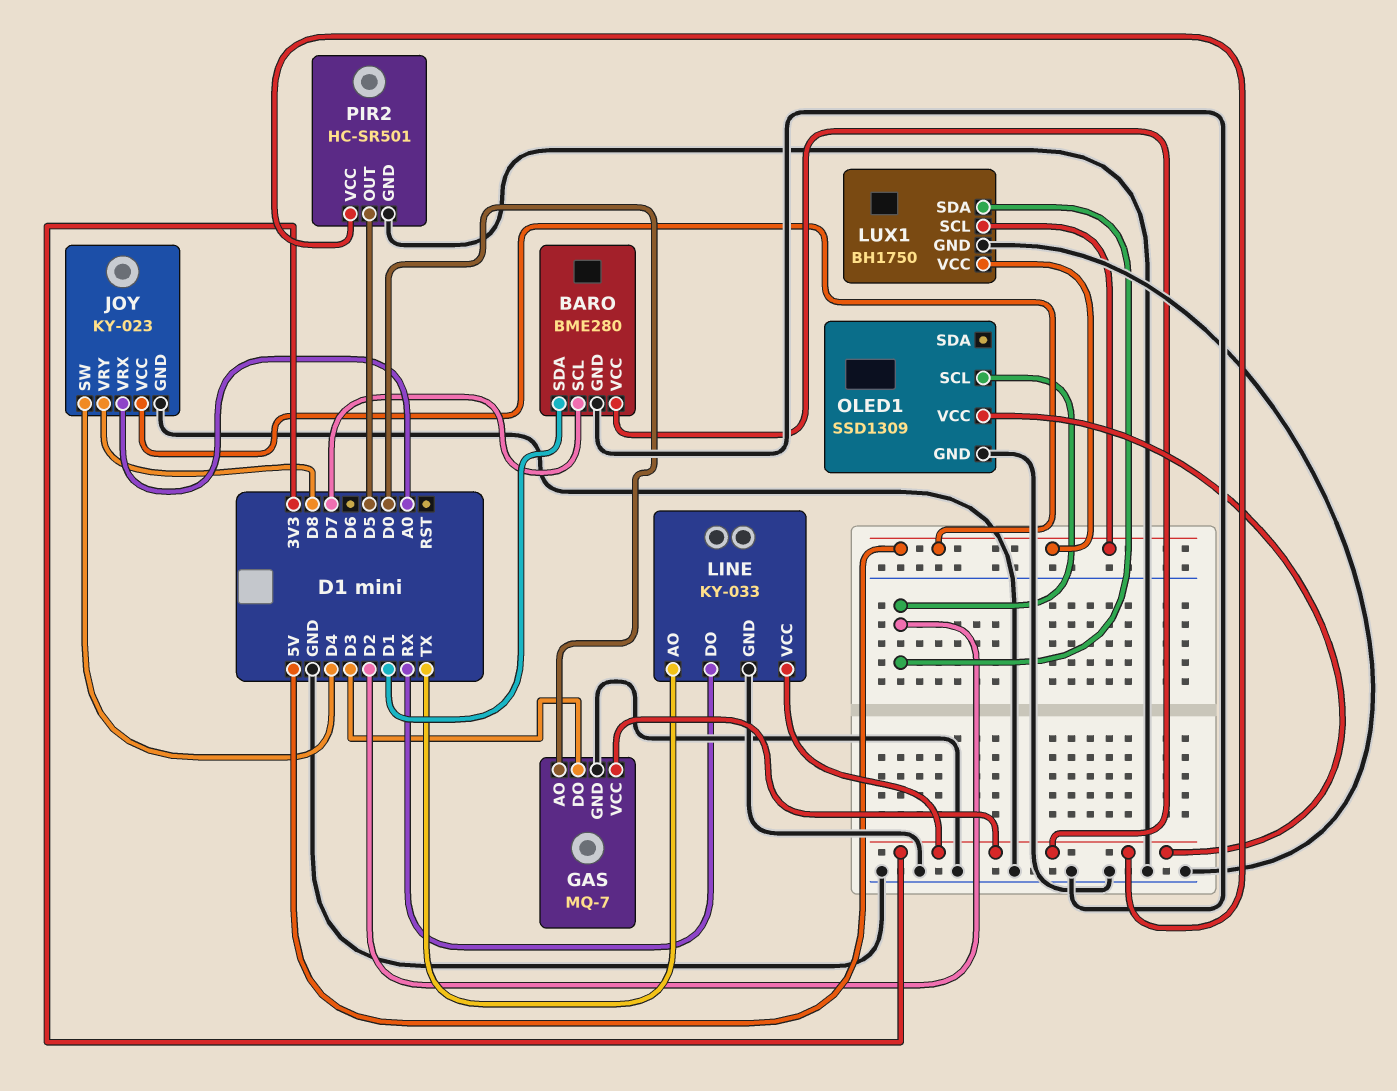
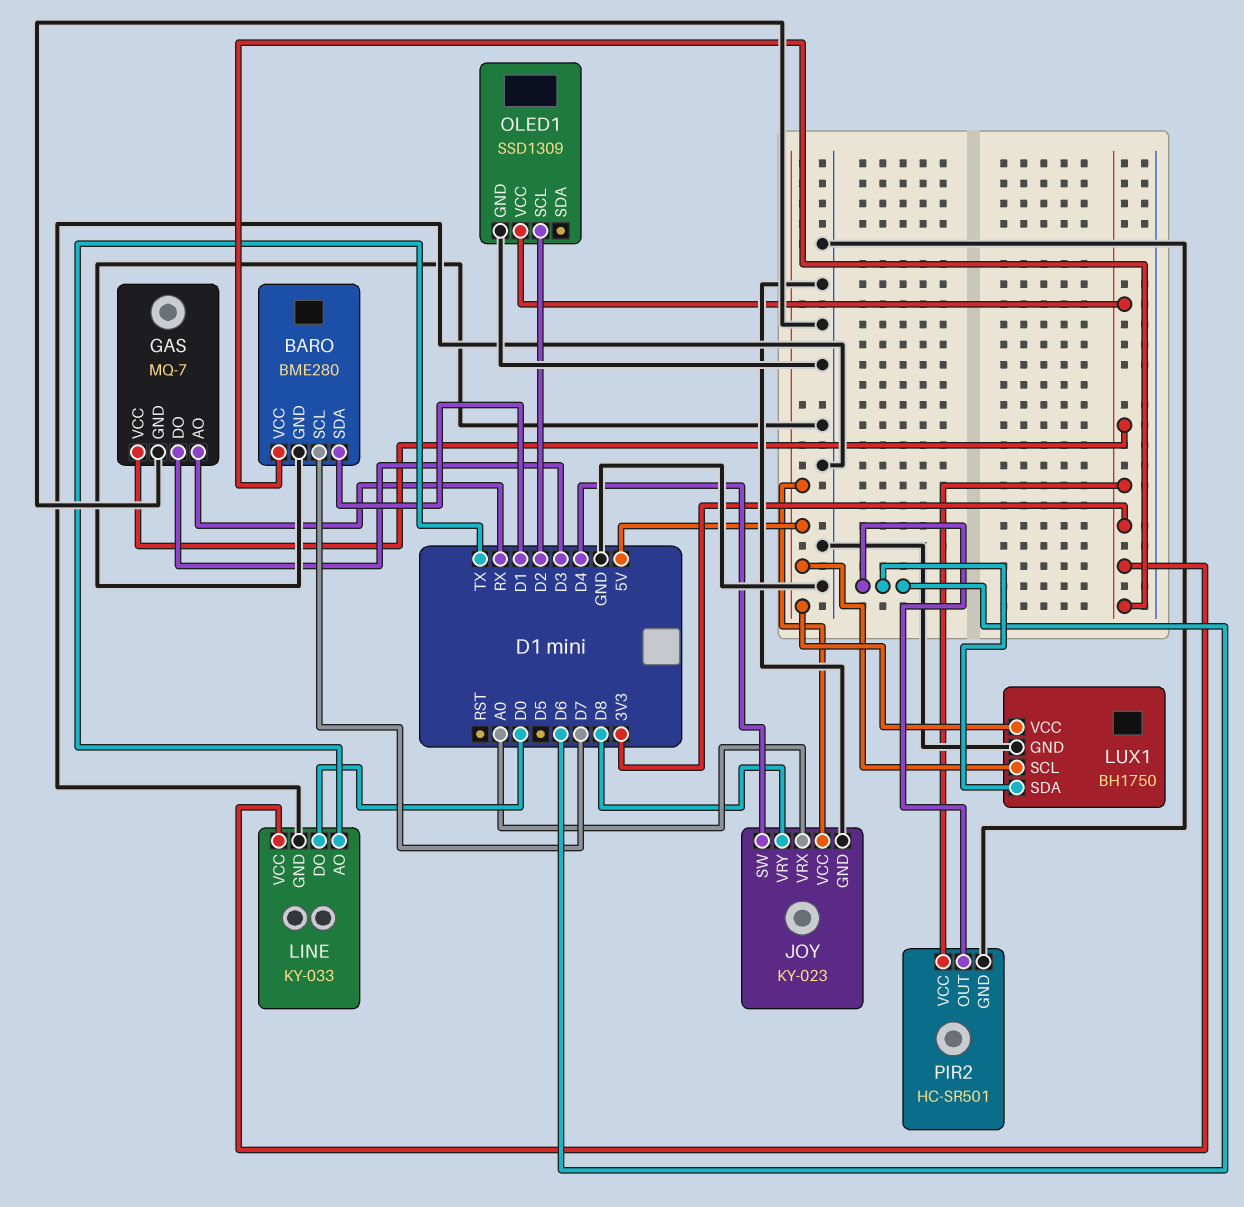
GAS pin AO: D0 -> RX
LINE pin DO: RX -> D0
LUX1 pin SDA: D2 -> D6
PIR2 pin OUT: D5 -> D6

